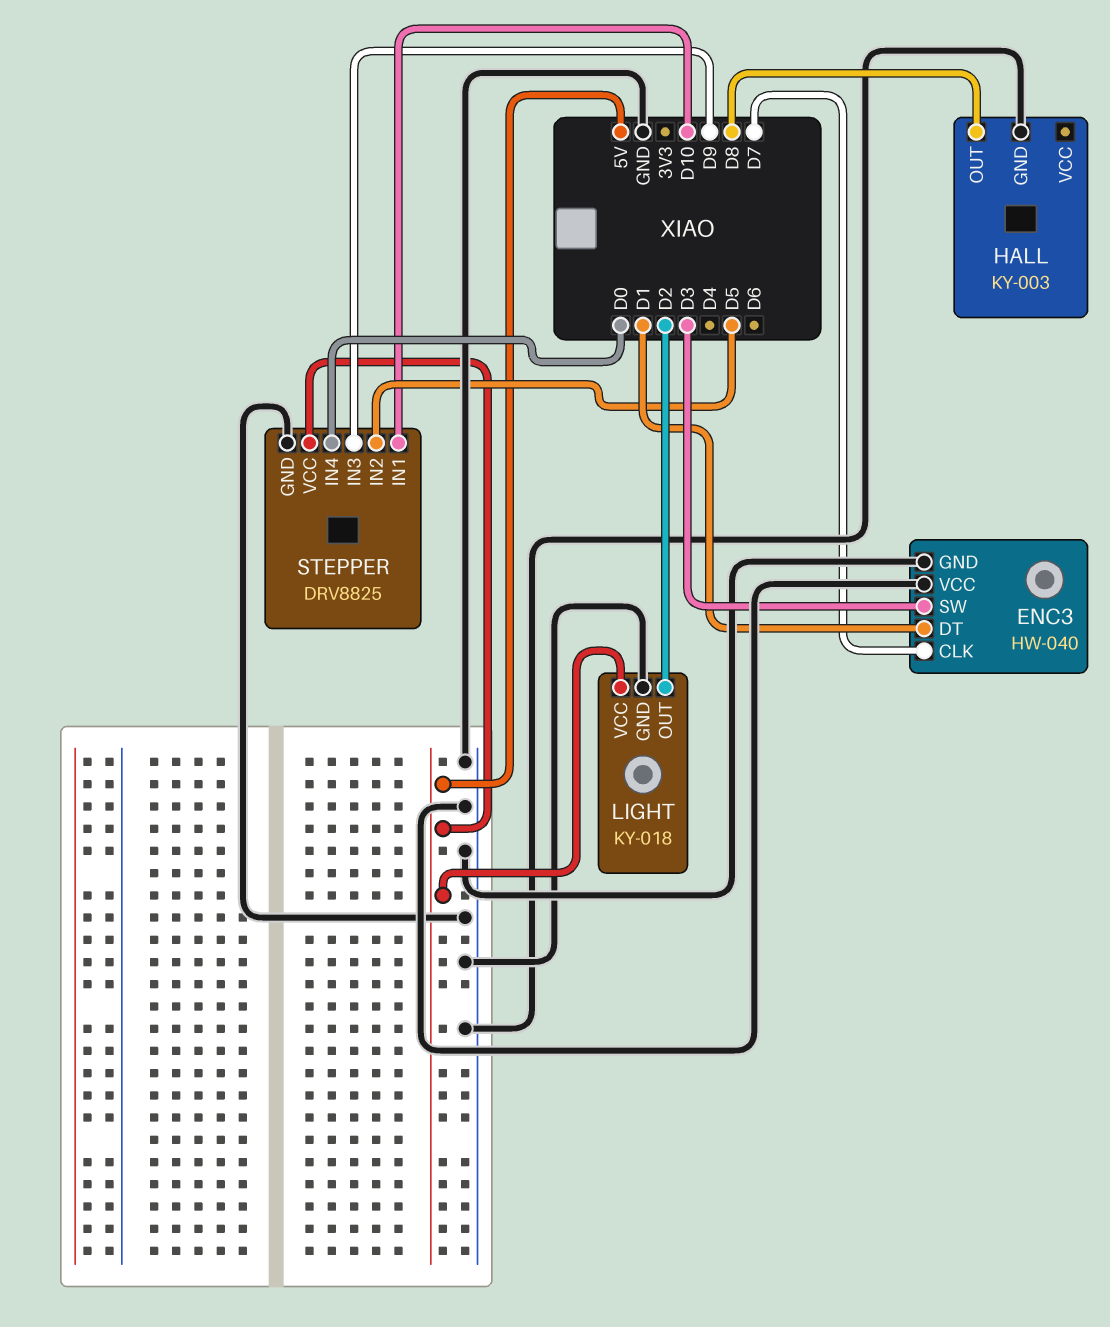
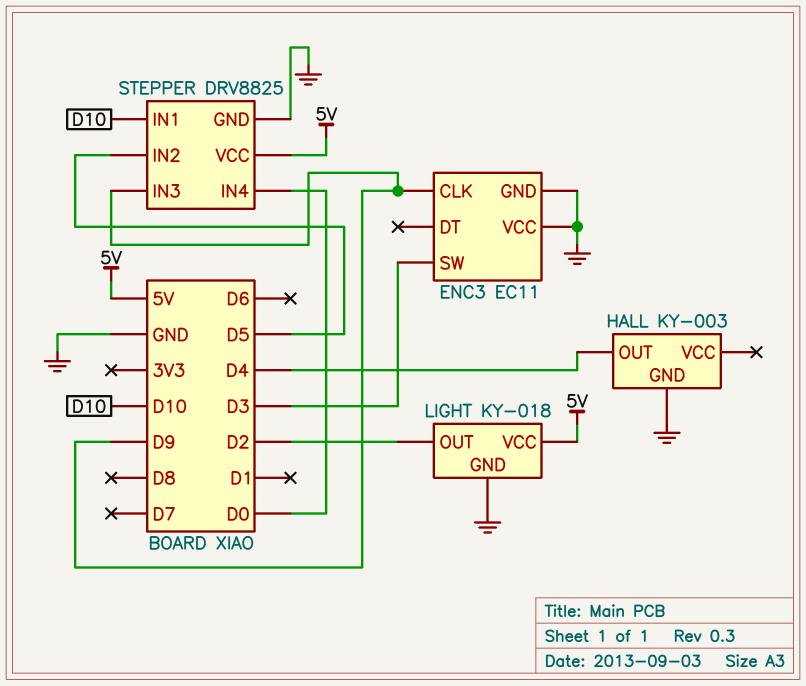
ENC3: HW-040 -> EC11
ENC3 pin CLK: D7 -> D9
ENC3 pin DT: D1 -> none
HALL pin OUT: D8 -> D4

